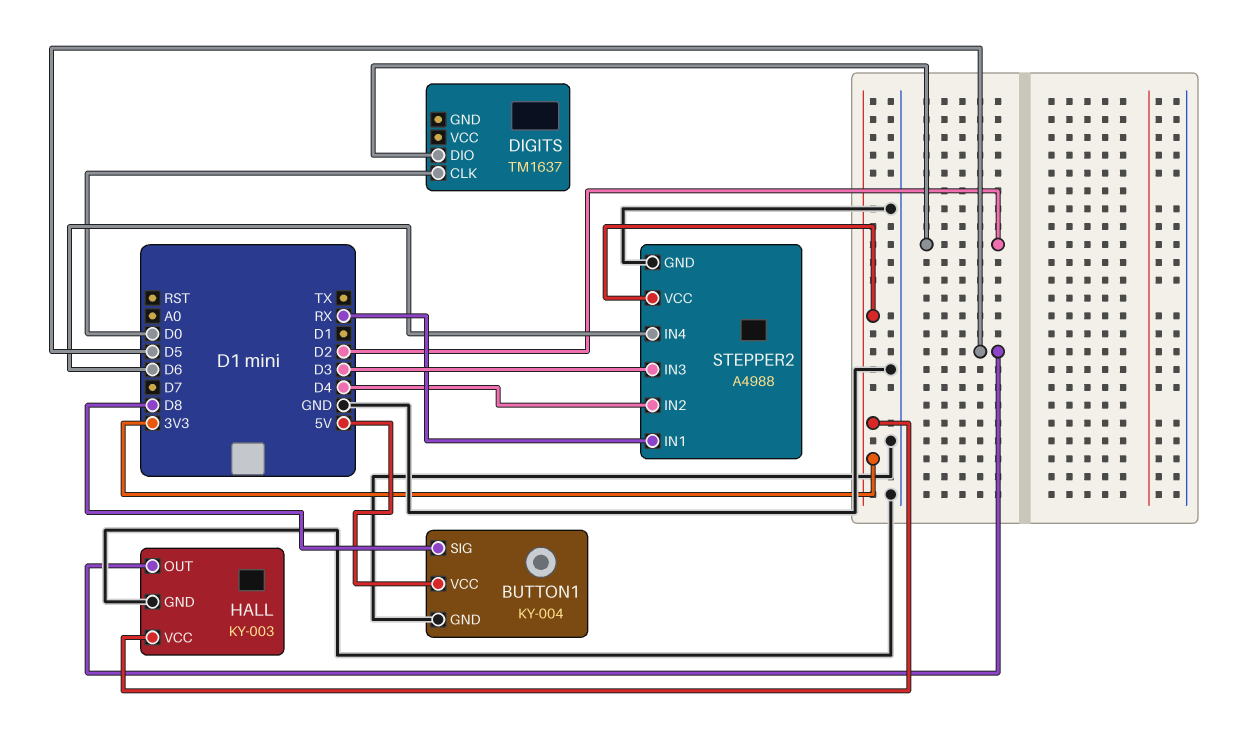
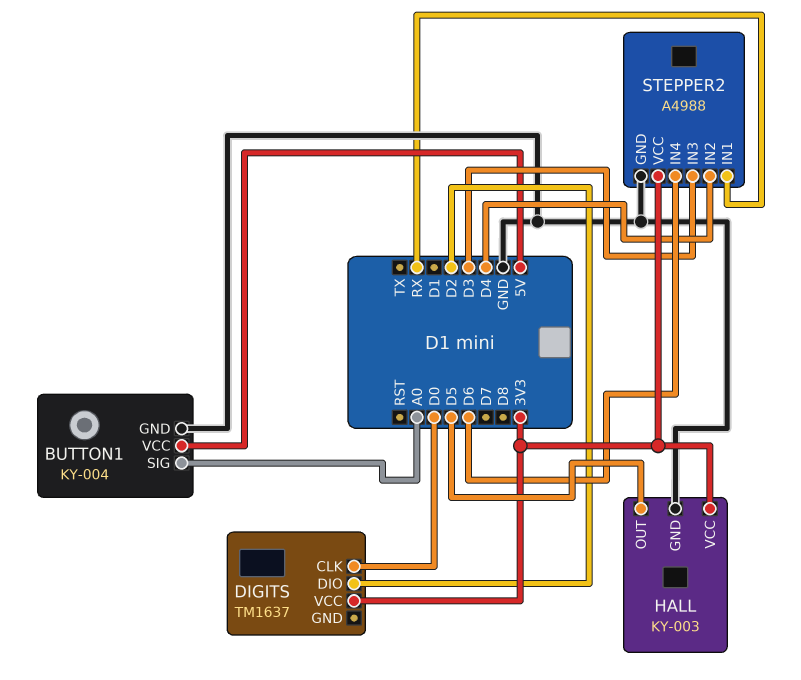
BUTTON1 pin SIG: D8 -> A0
DIGITS pin VCC: none -> 3V3

